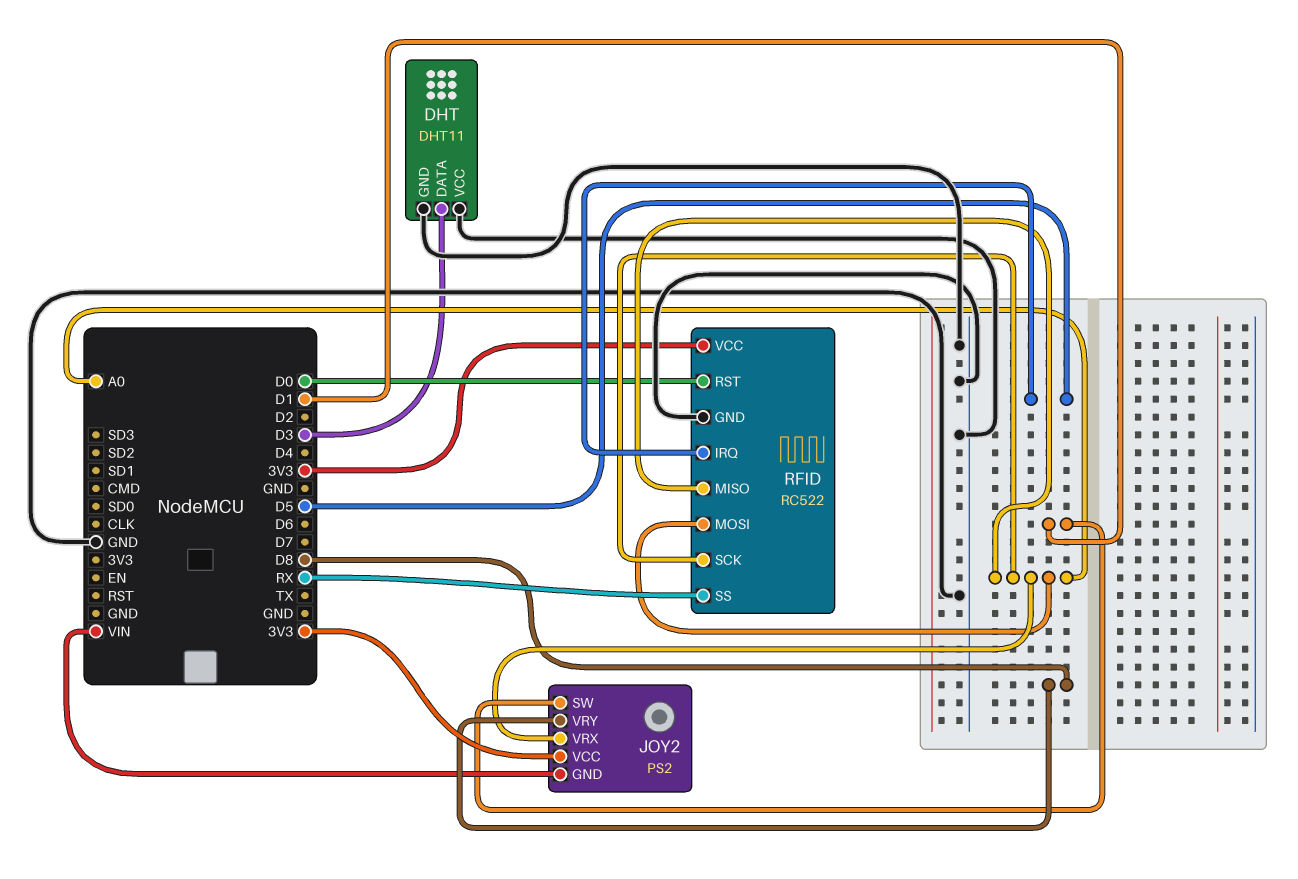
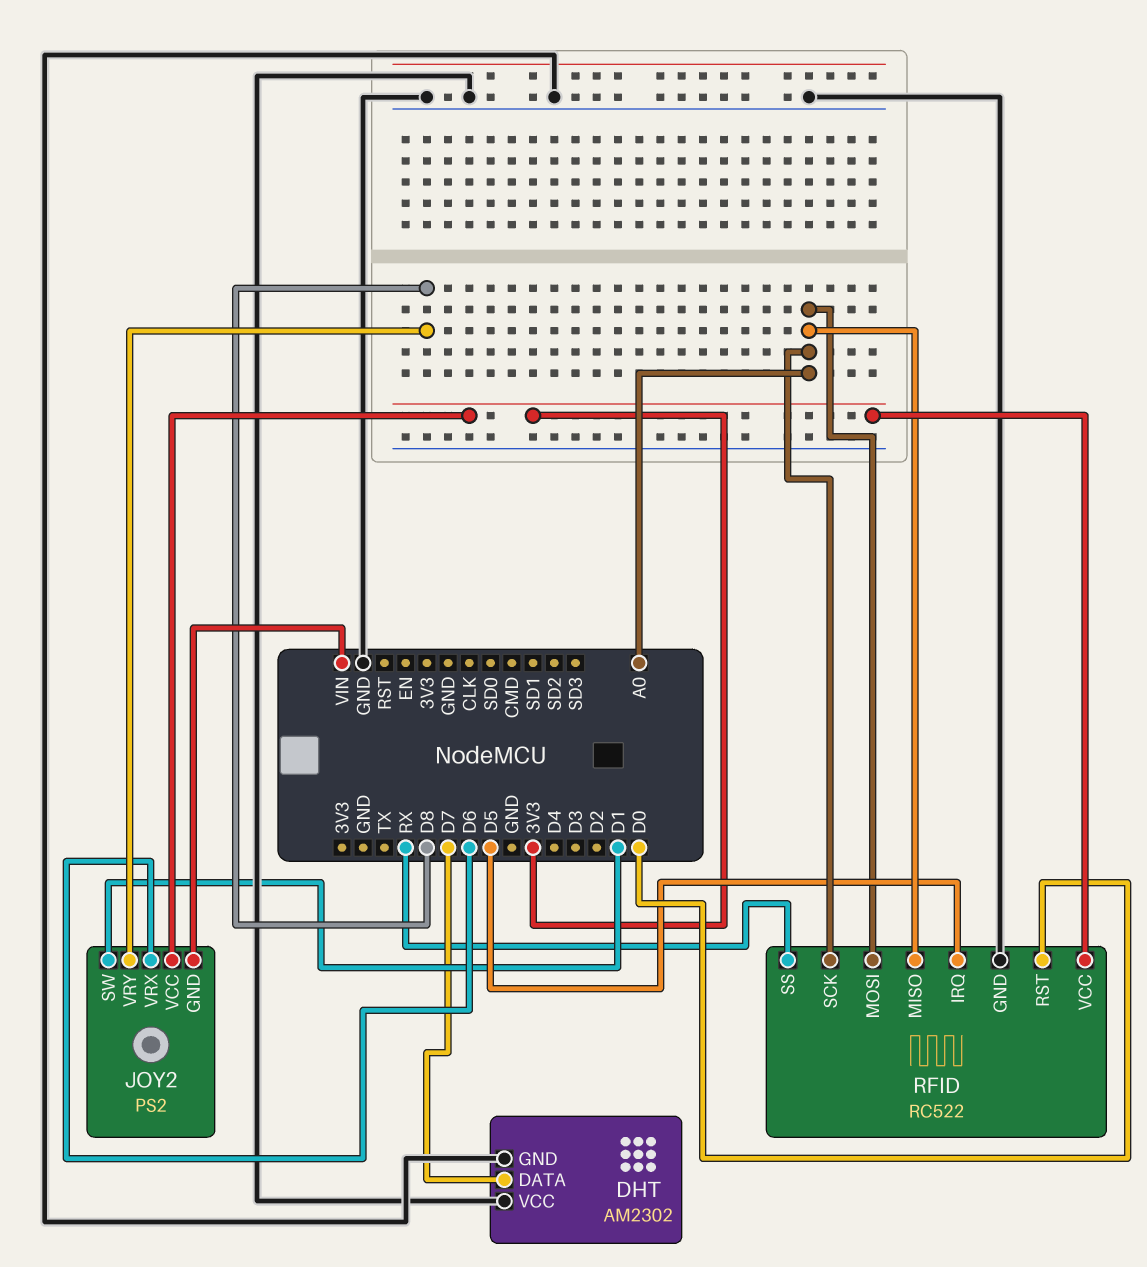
DHT: DHT11 -> AM2302
DHT pin DATA: D3 -> D7
JOY2 pin VRX: A0 -> D6

